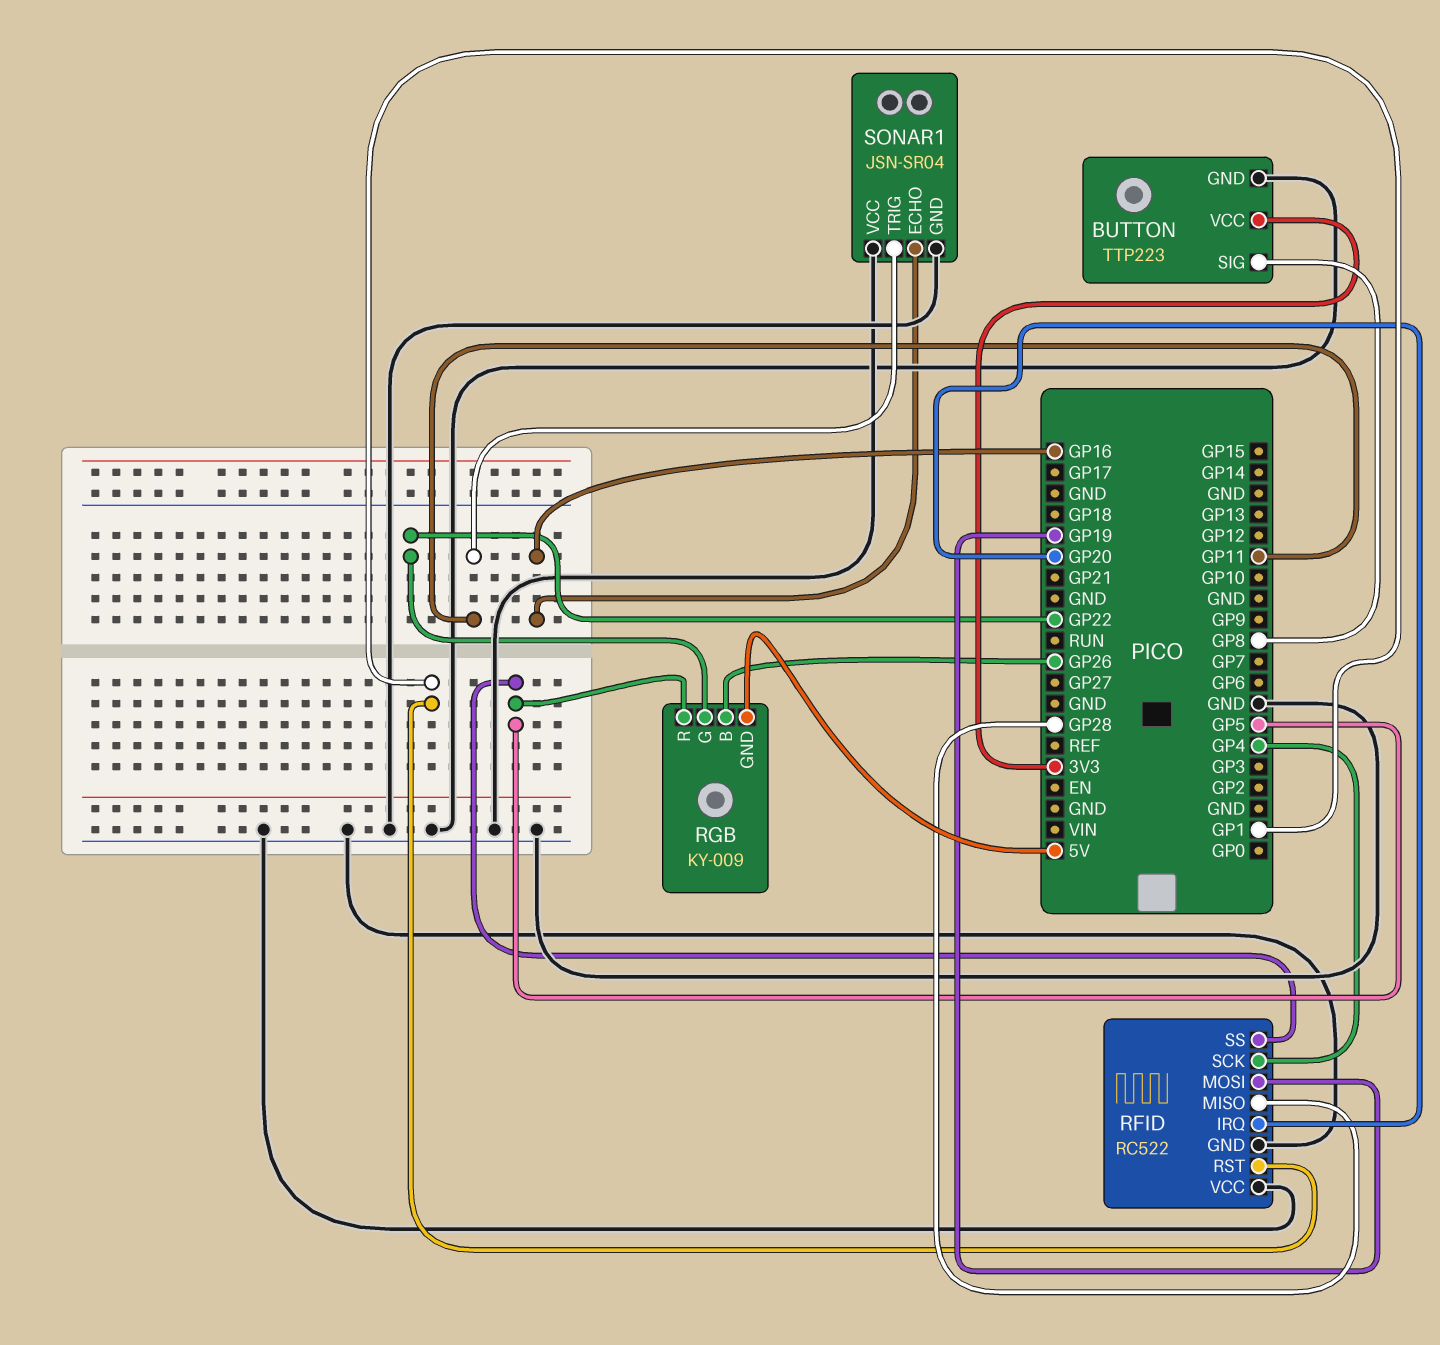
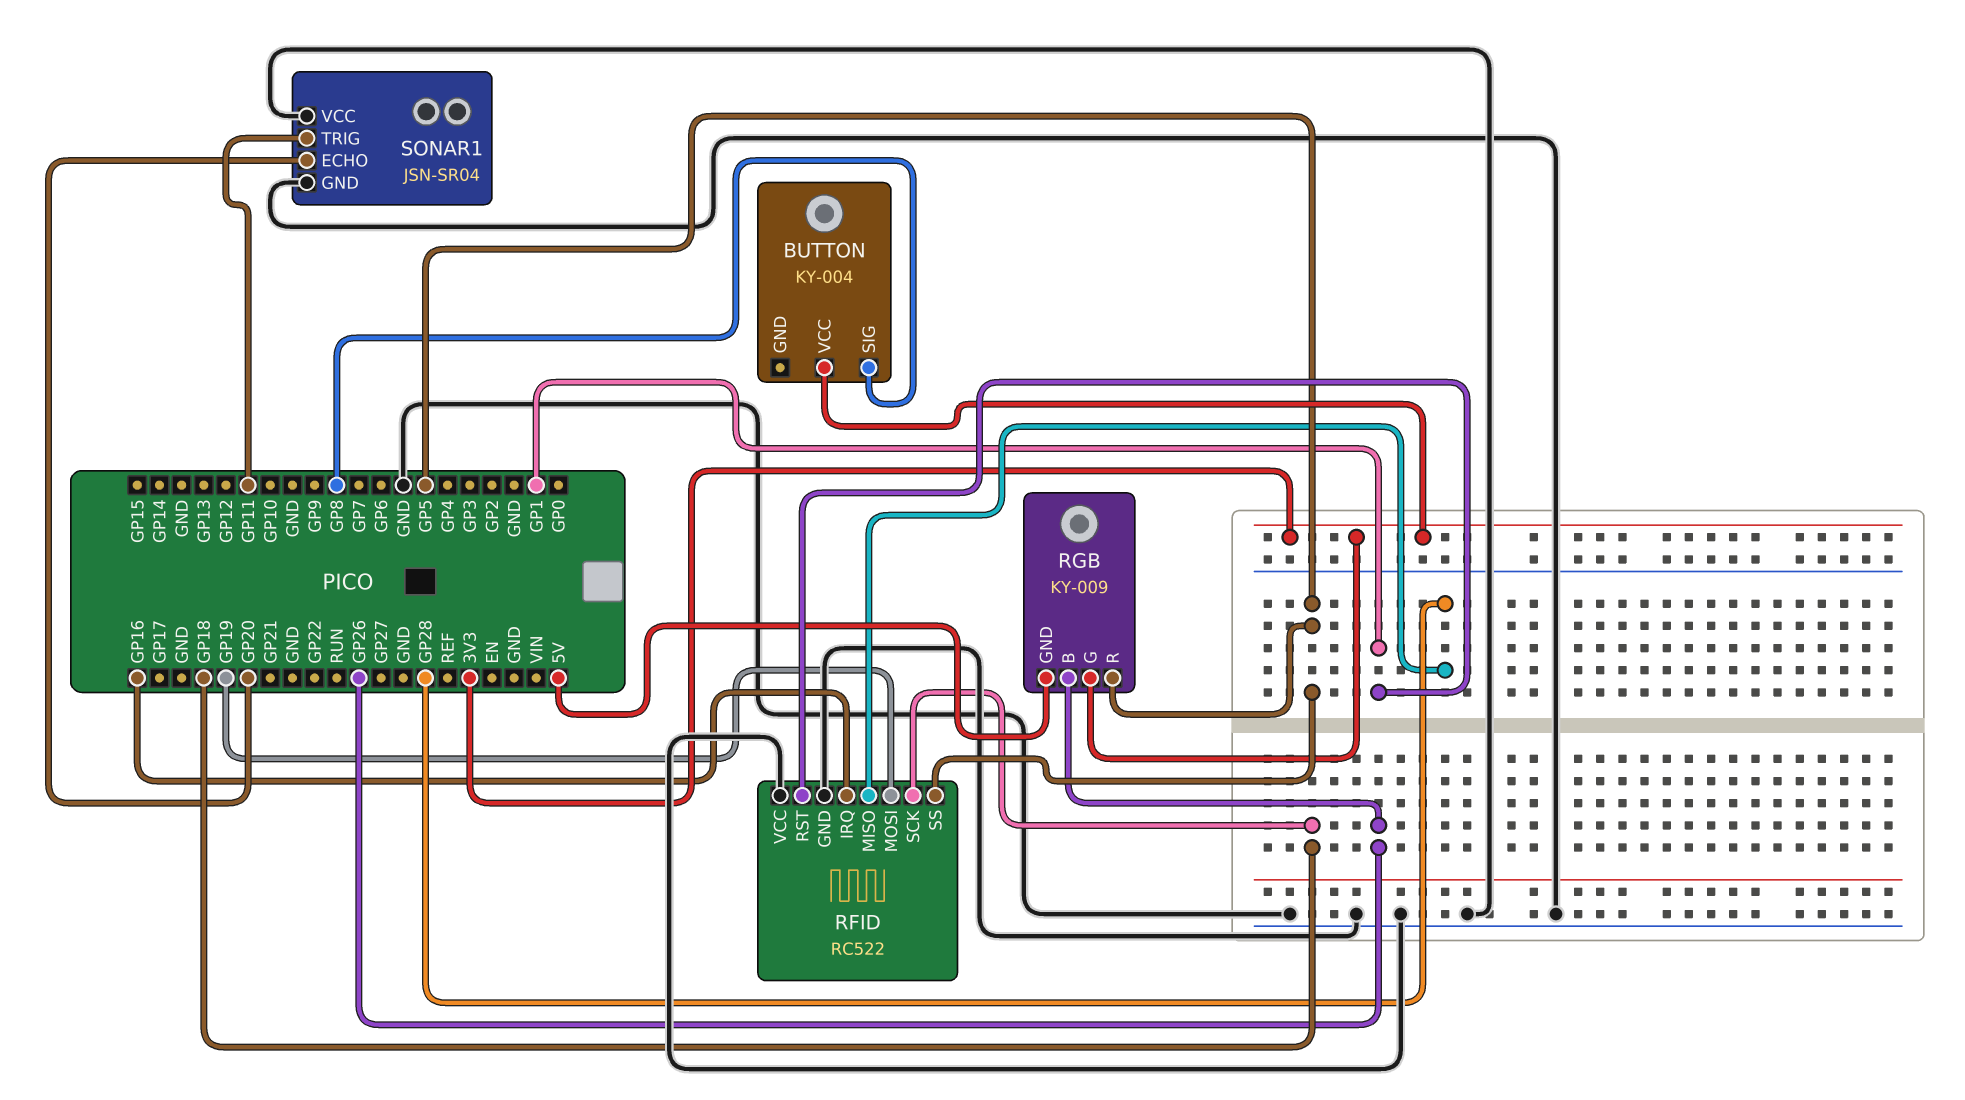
BUTTON: TTP223 -> KY-004
BUTTON pin GND: GND -> none
RFID pin IRQ: GP20 -> GP16
RFID pin SCK: GP4 -> GP18
RGB pin G: GP22 -> 3V3
SONAR1 pin ECHO: GP16 -> GP20

